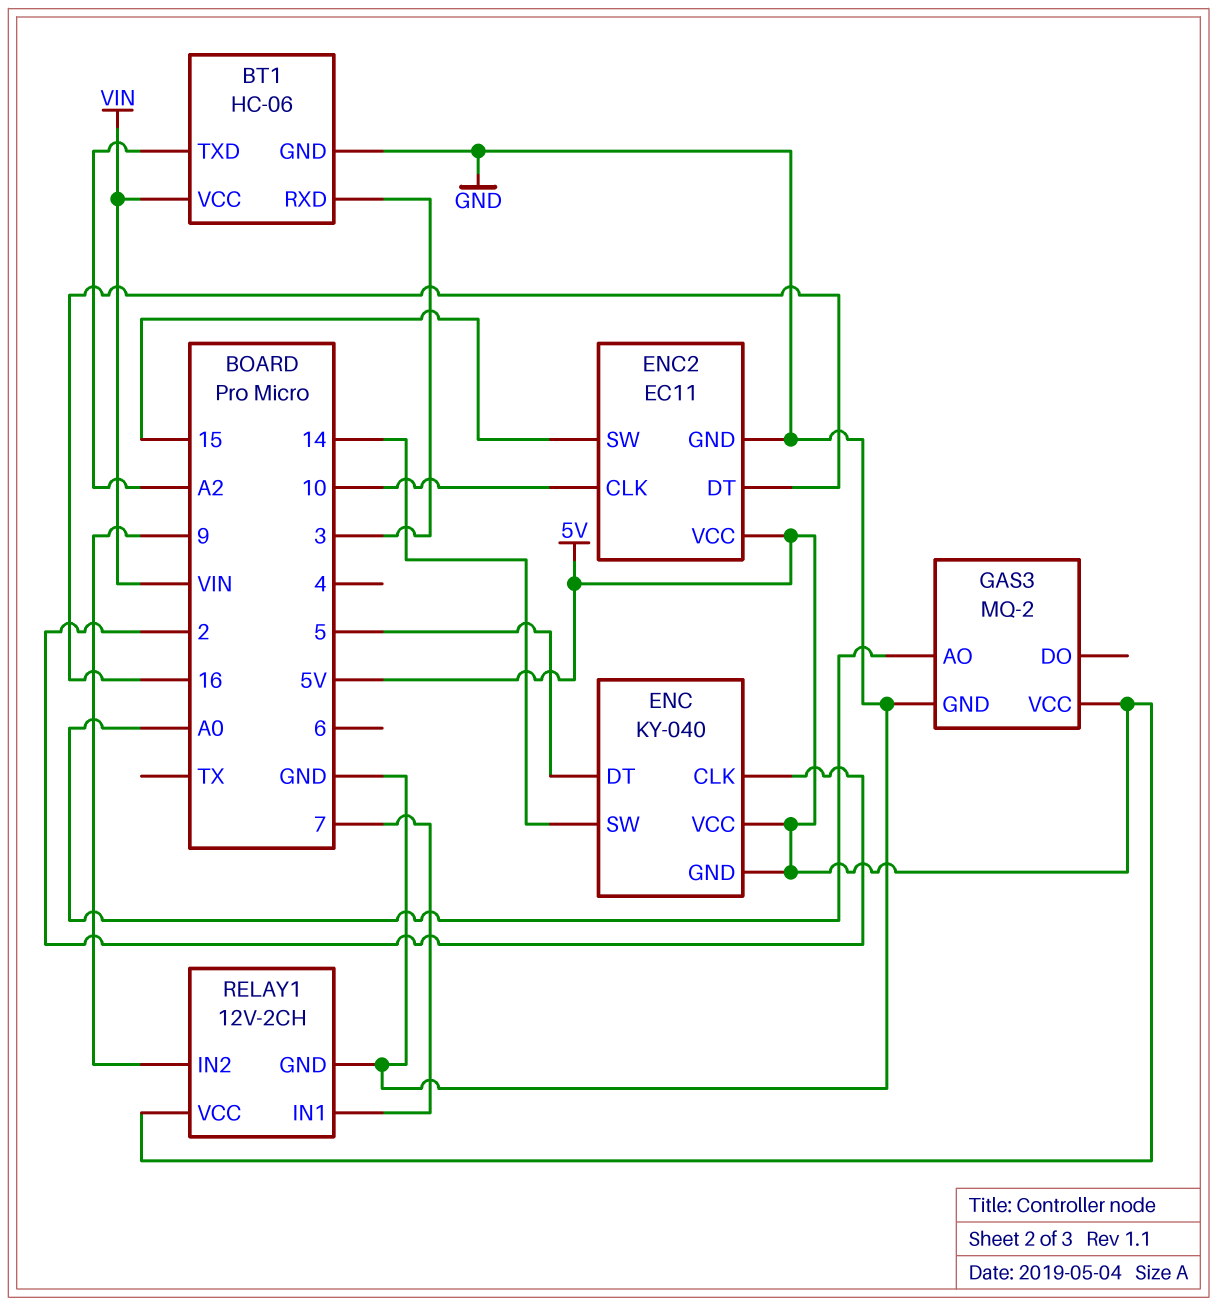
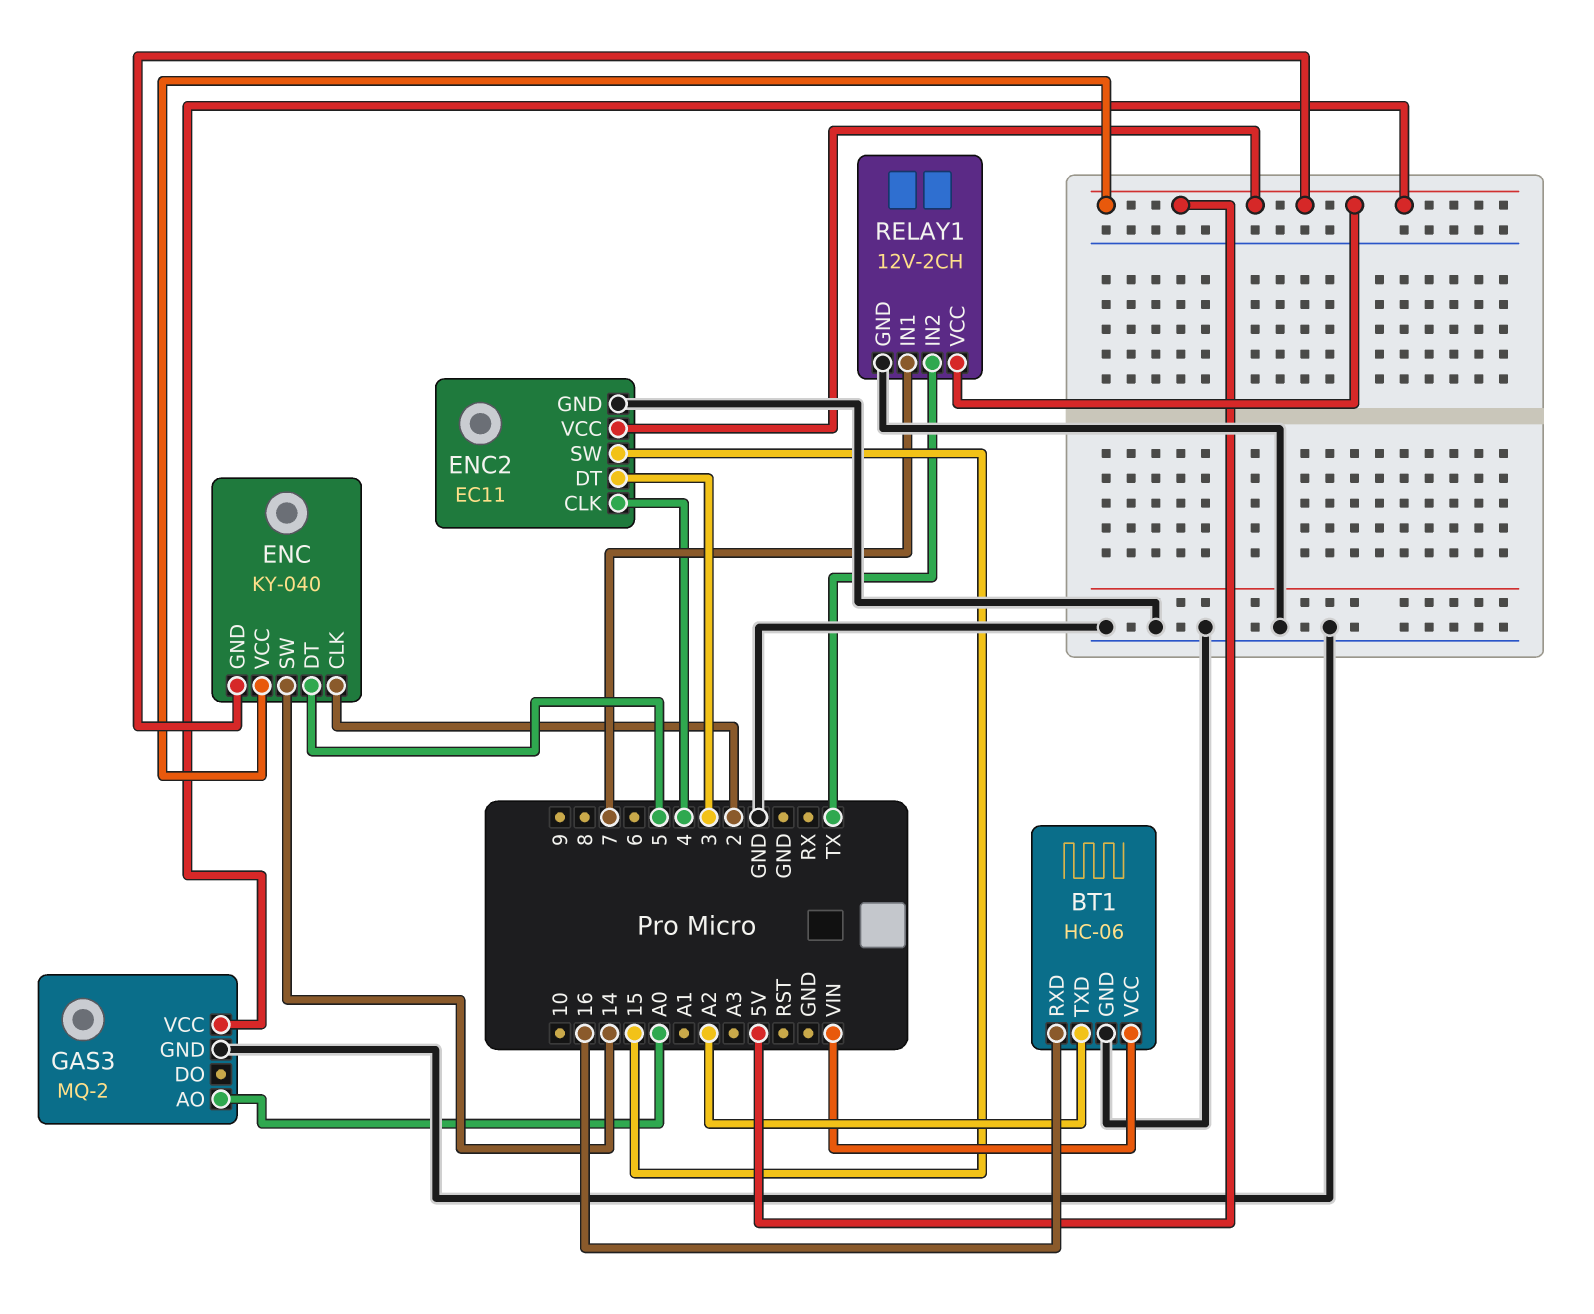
BT1 pin RXD: 3 -> 16
ENC2 pin CLK: 10 -> 4
ENC2 pin DT: 16 -> 3
RELAY1 pin IN2: 9 -> TX

